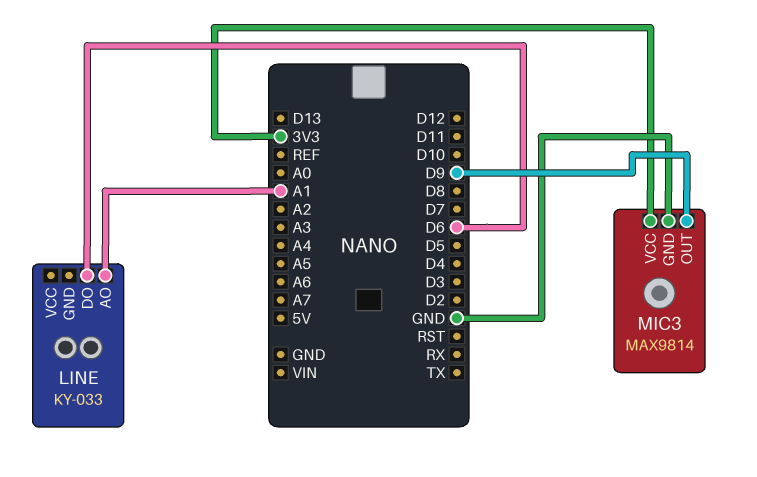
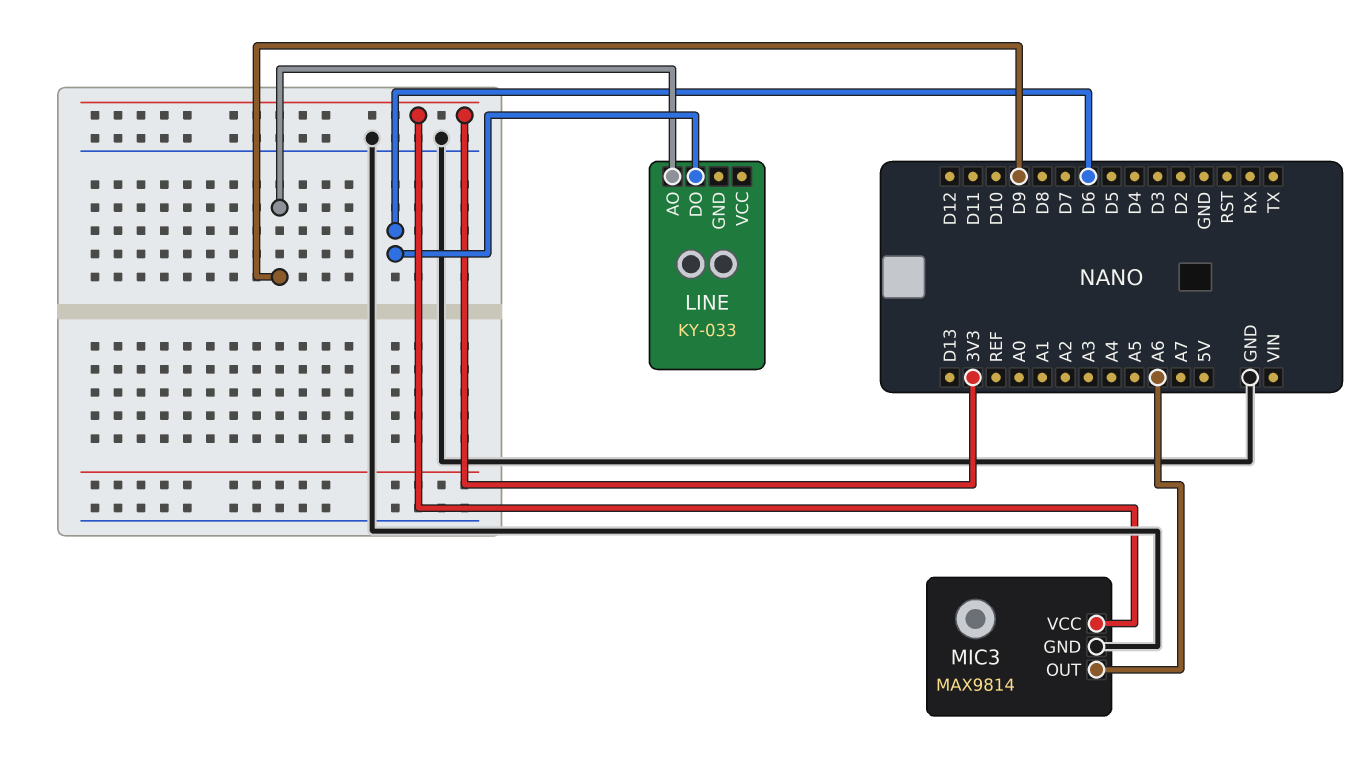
LINE pin AO: A1 -> D9
MIC3 pin OUT: D9 -> A6

